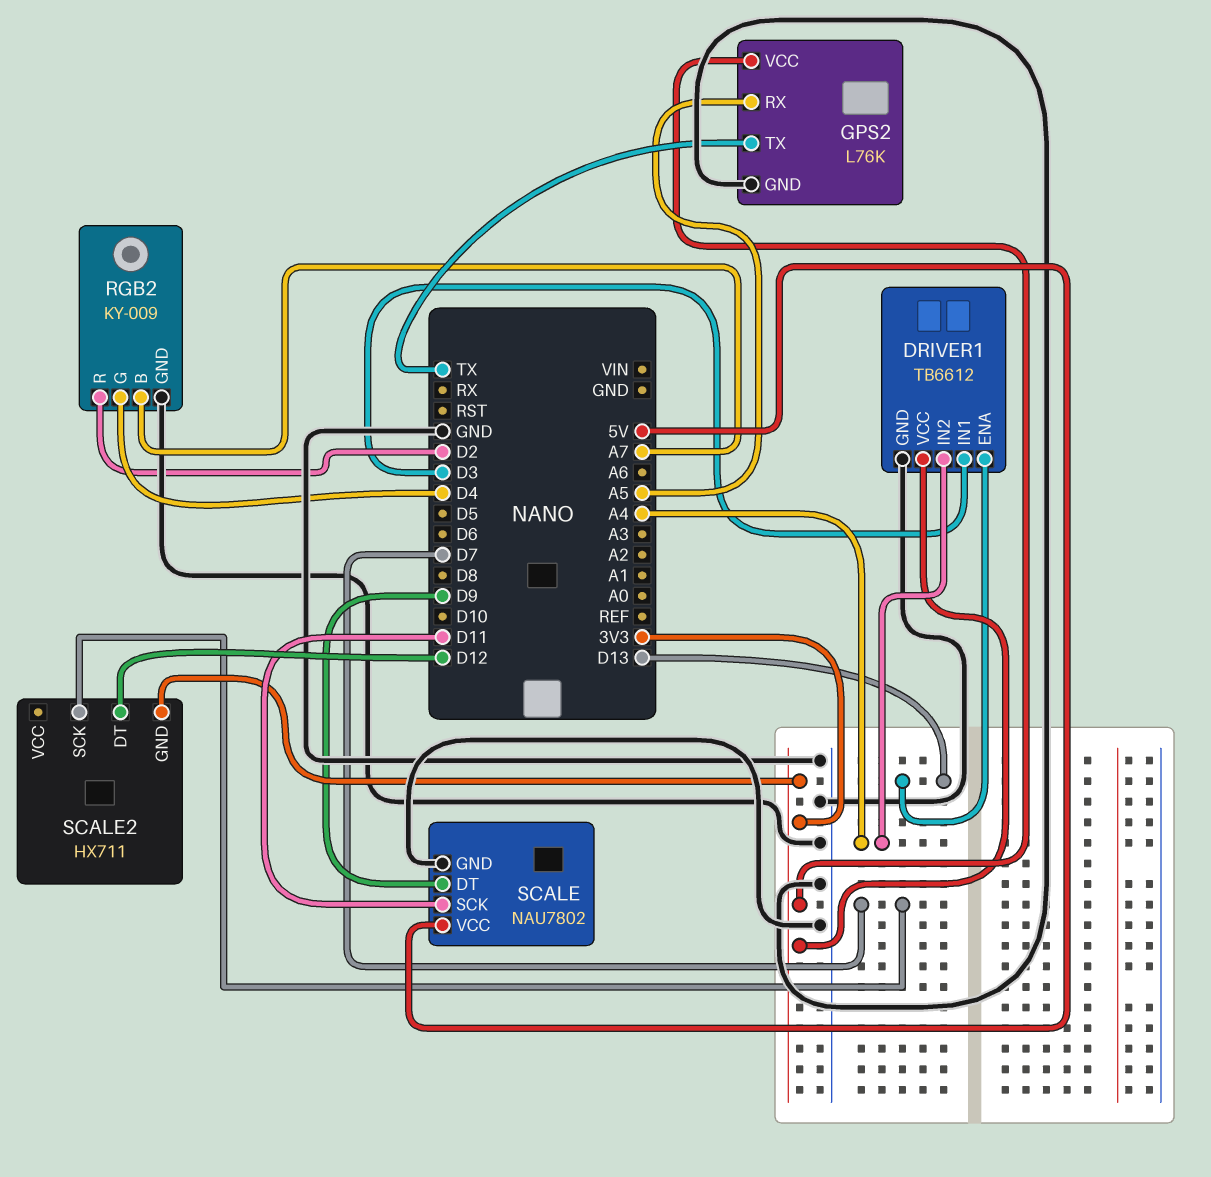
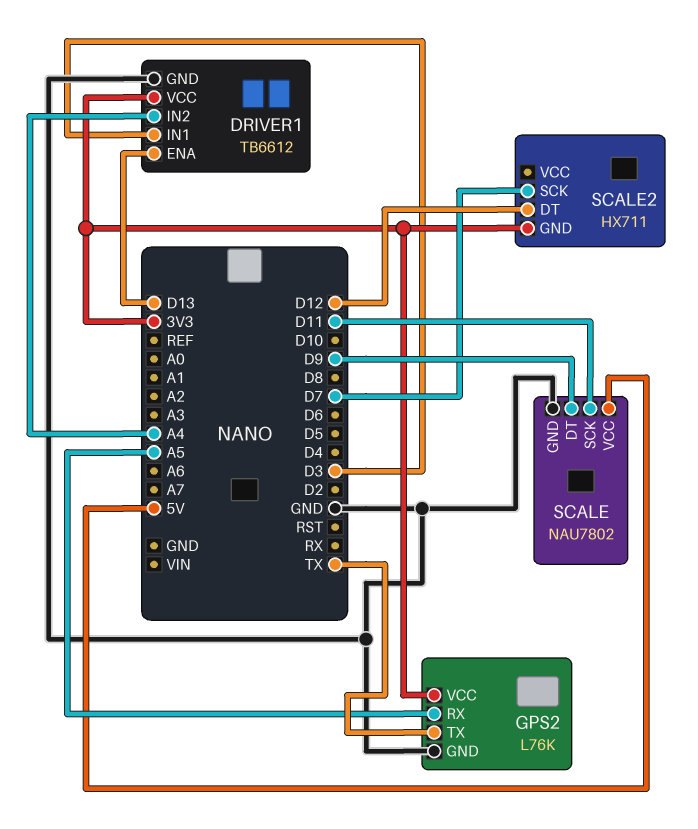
RGB2: KY-009 -> none
RGB2 pin B: A7 -> none
RGB2 pin G: D4 -> none
RGB2 pin GND: GND -> none
RGB2 pin R: D2 -> none

